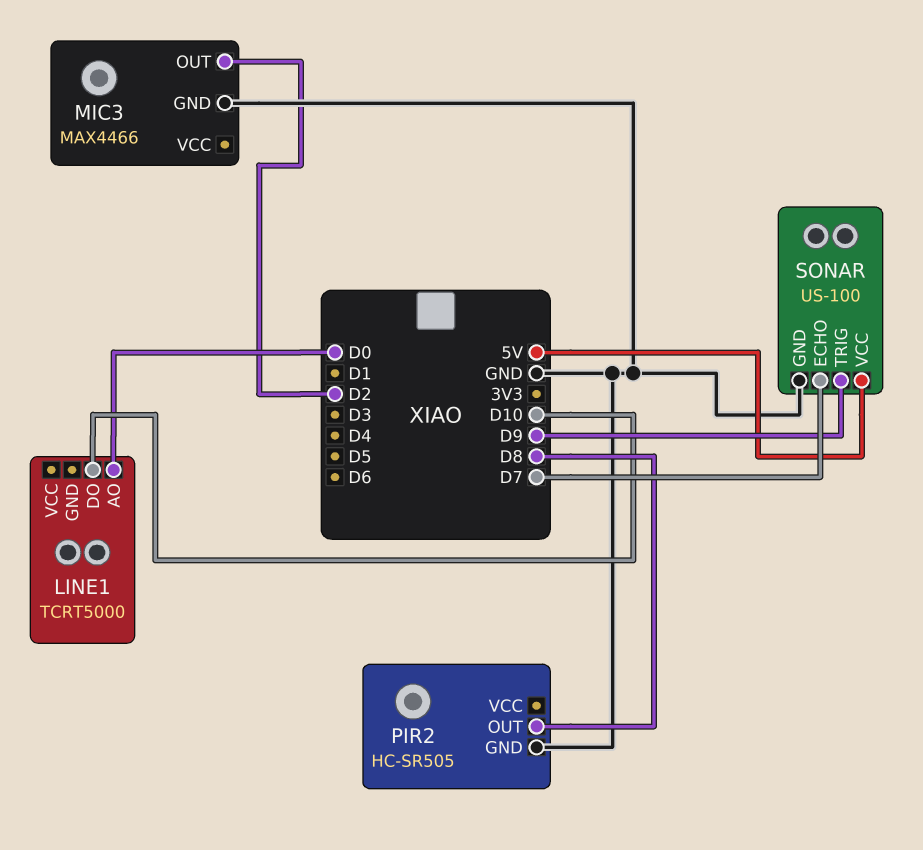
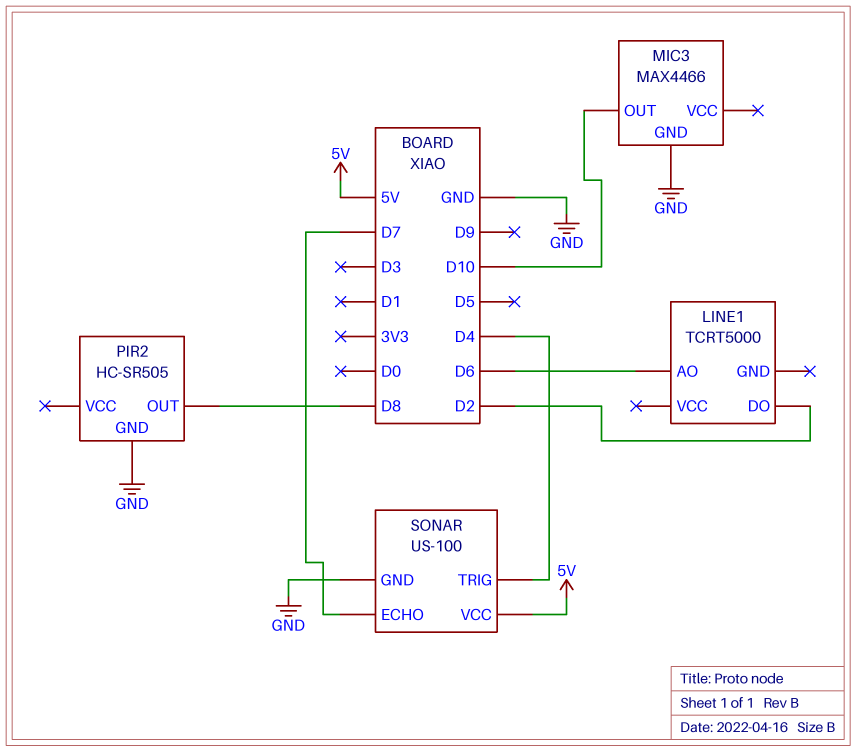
LINE1 pin AO: D0 -> D6
LINE1 pin DO: D10 -> D2
MIC3 pin OUT: D2 -> D10
SONAR pin TRIG: D9 -> D4

